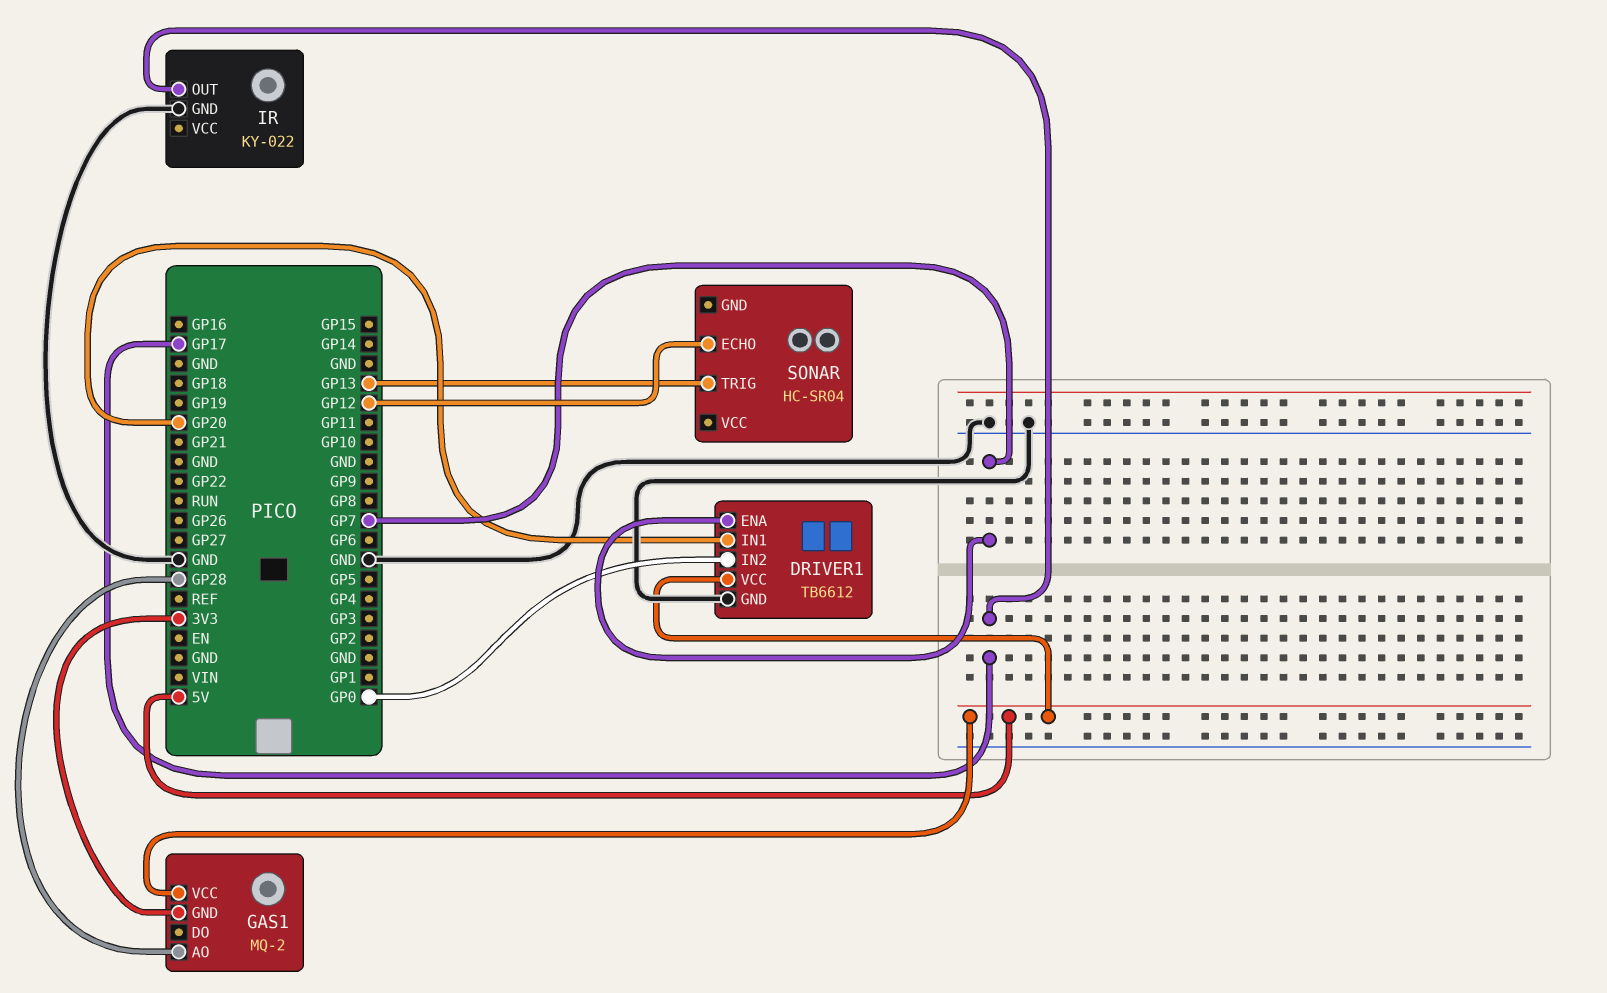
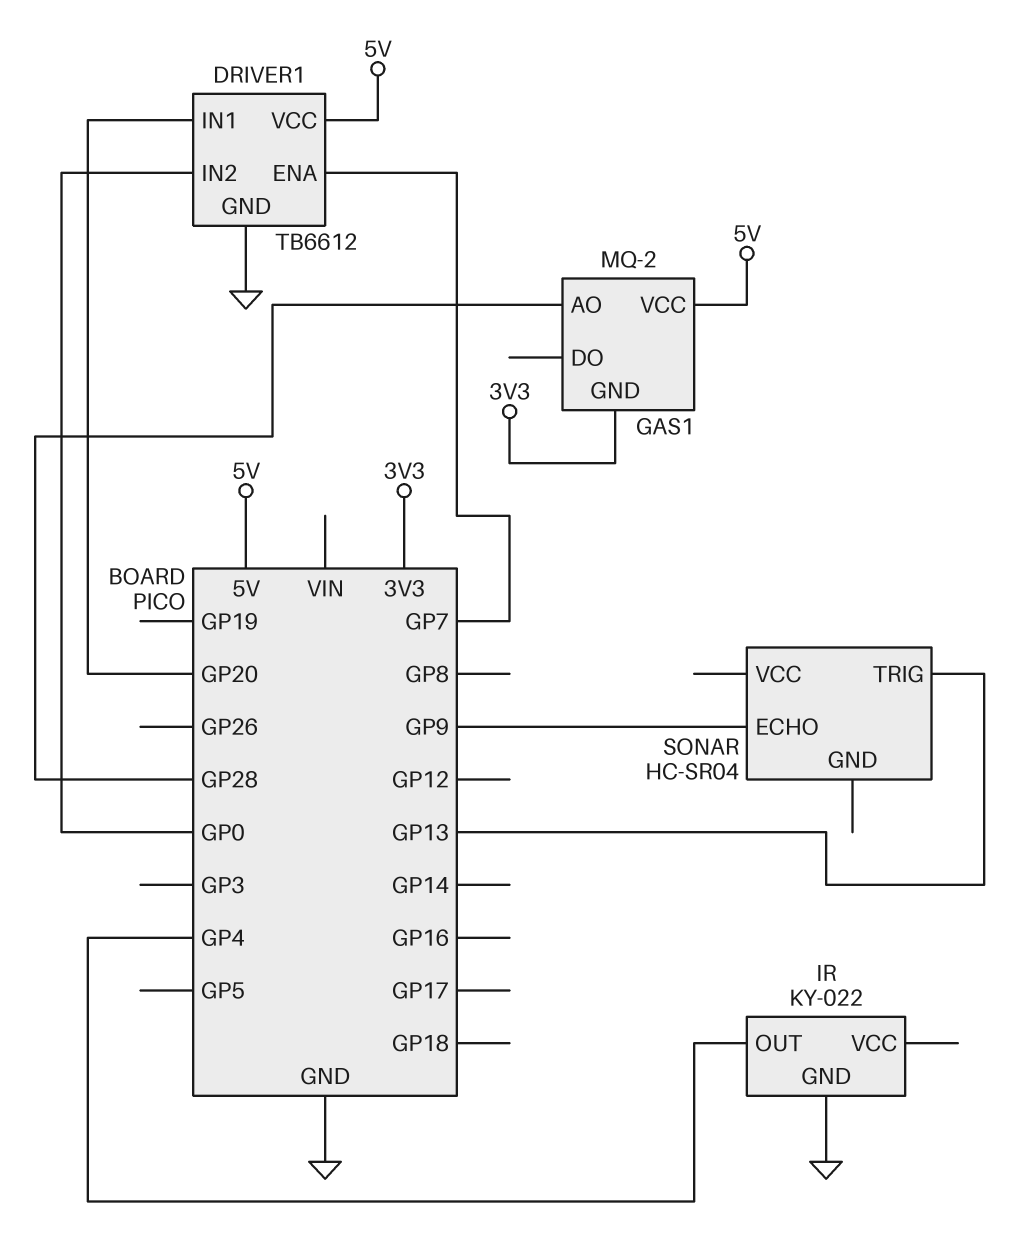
IR pin OUT: GP17 -> GP4
SONAR pin ECHO: GP12 -> GP9

